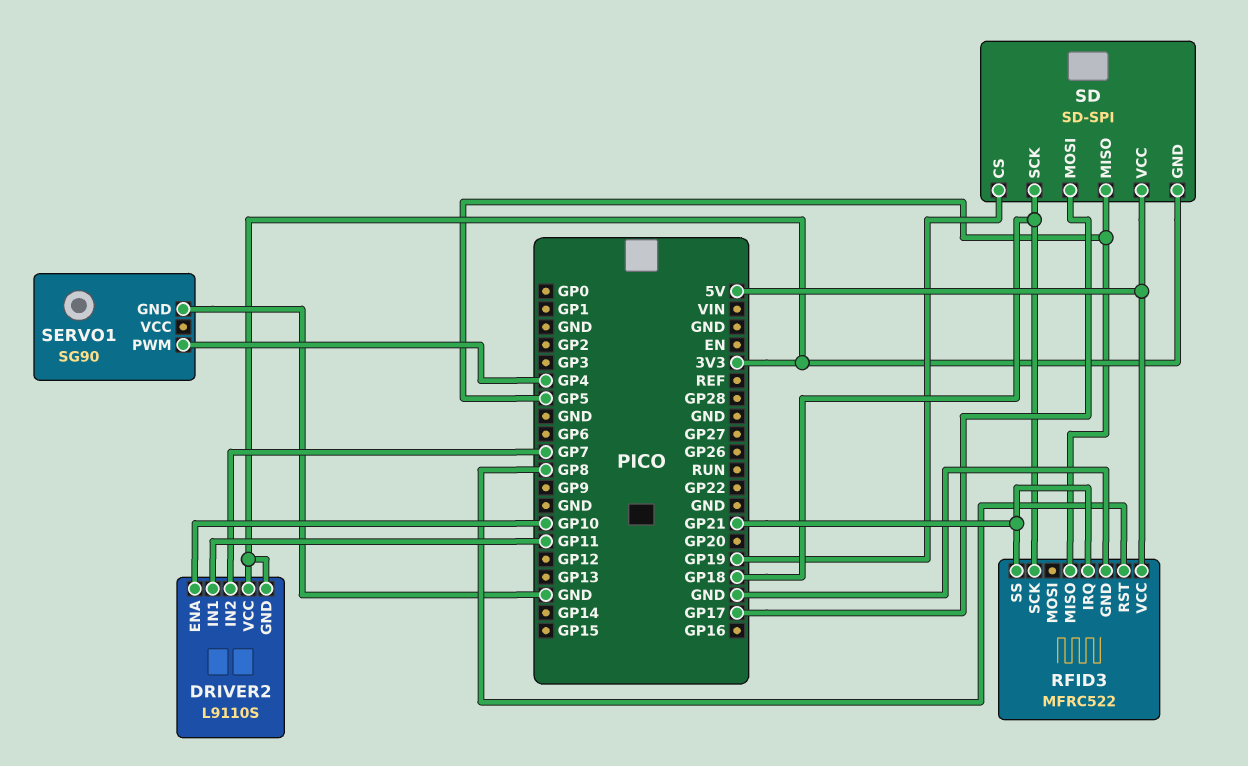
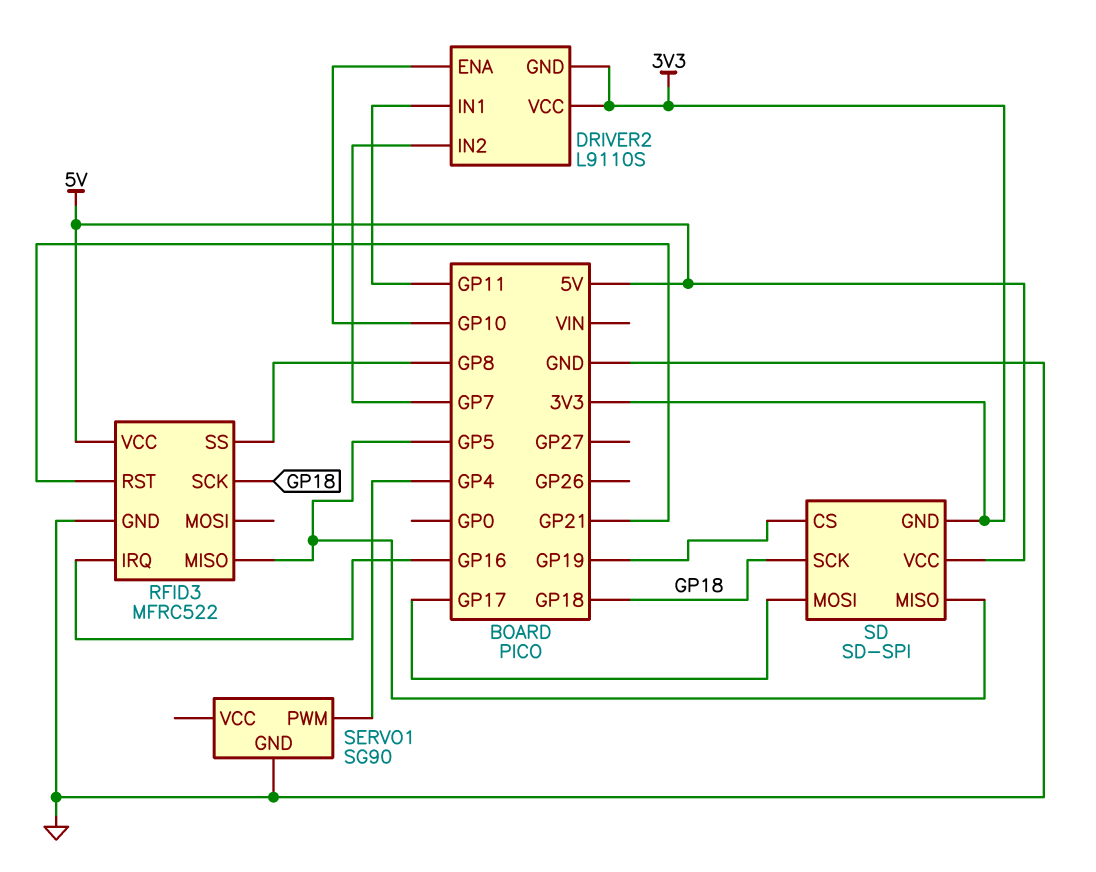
RFID3 pin IRQ: GP21 -> GP16
RFID3 pin RST: GP8 -> GP21
RFID3 pin SS: GP21 -> GP8

